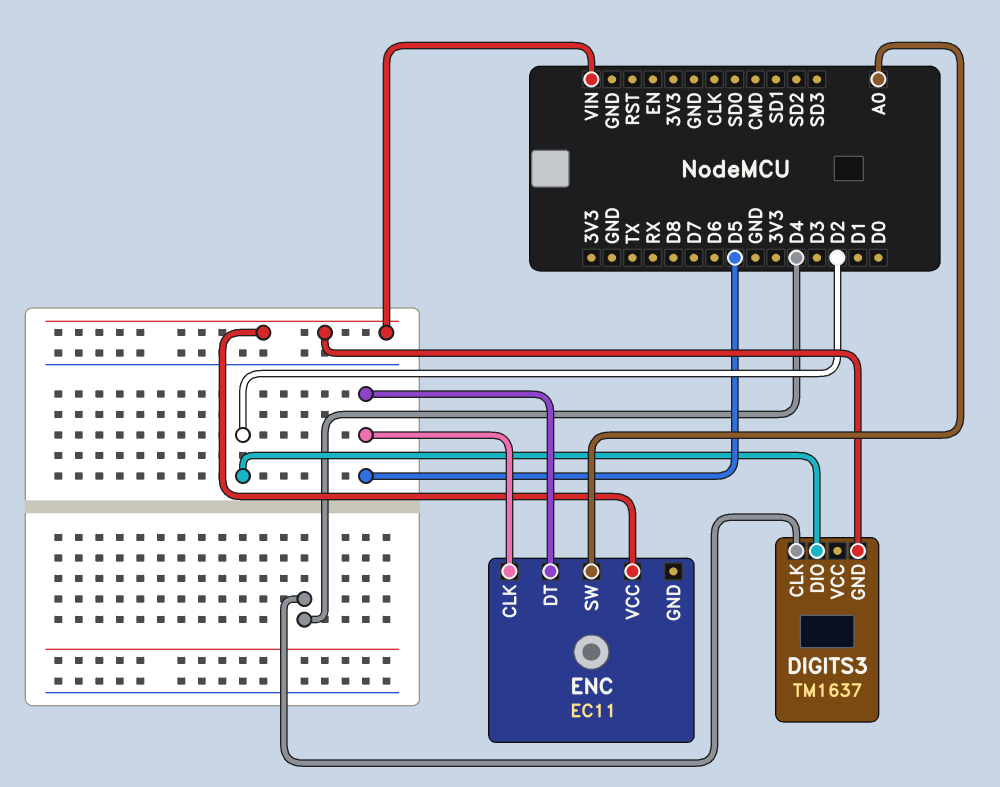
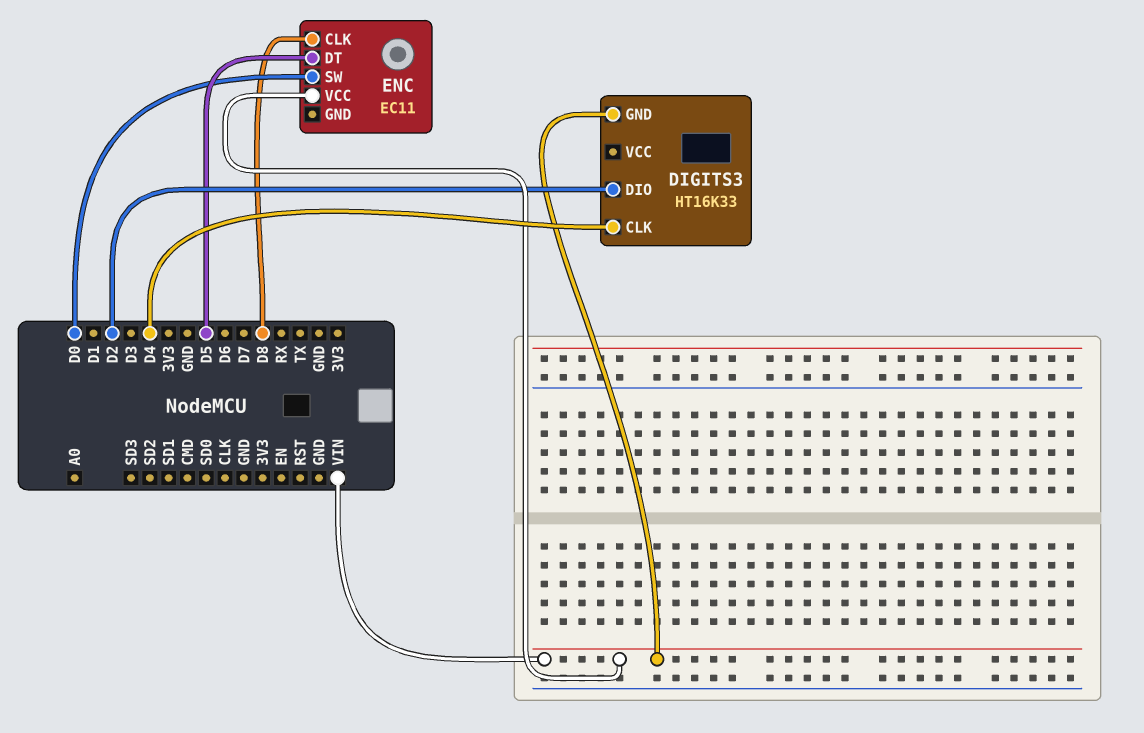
DIGITS3: TM1637 -> HT16K33
ENC pin CLK: D5 -> D8
ENC pin SW: A0 -> D0

